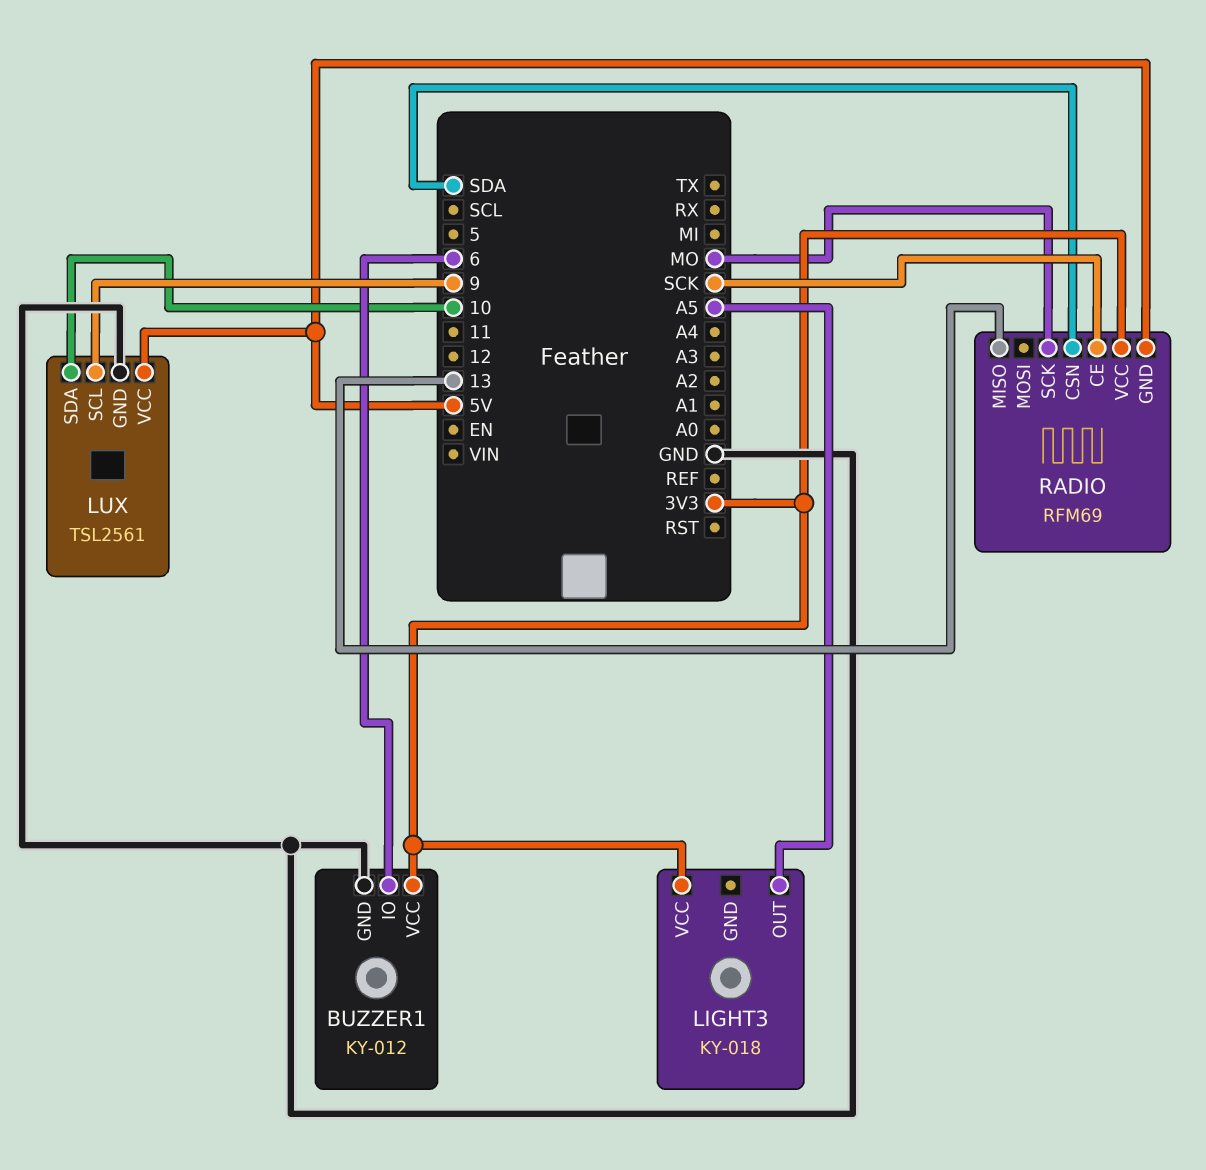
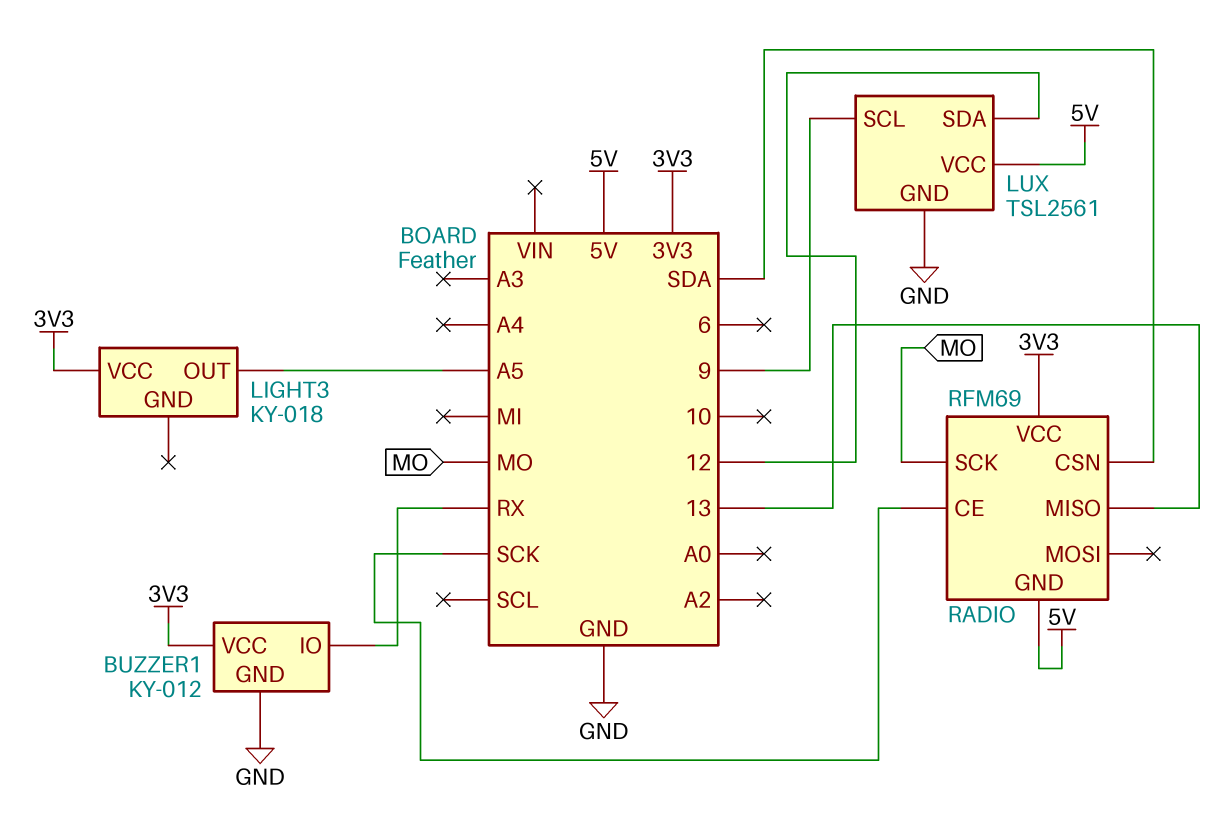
BUZZER1 pin IO: 6 -> RX
LUX pin SDA: 10 -> 12

